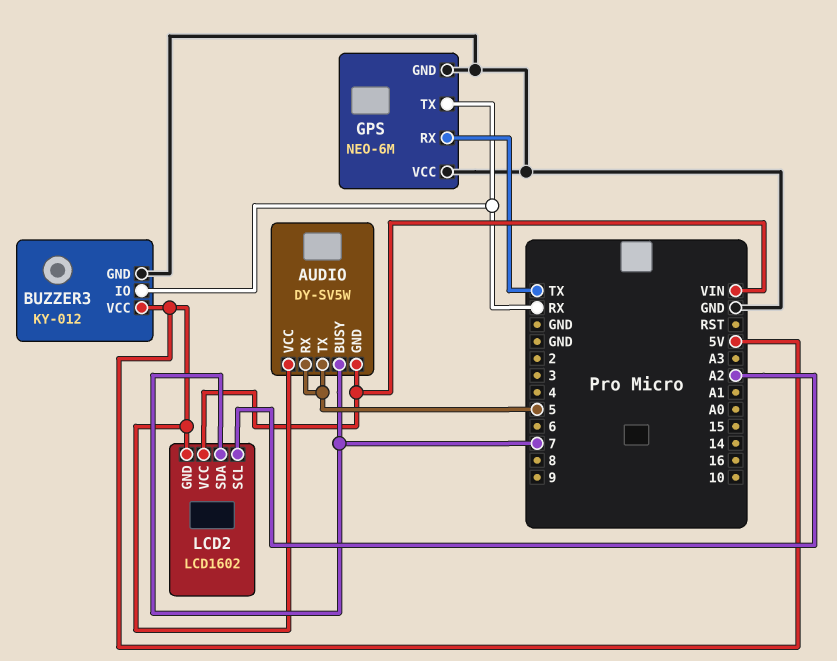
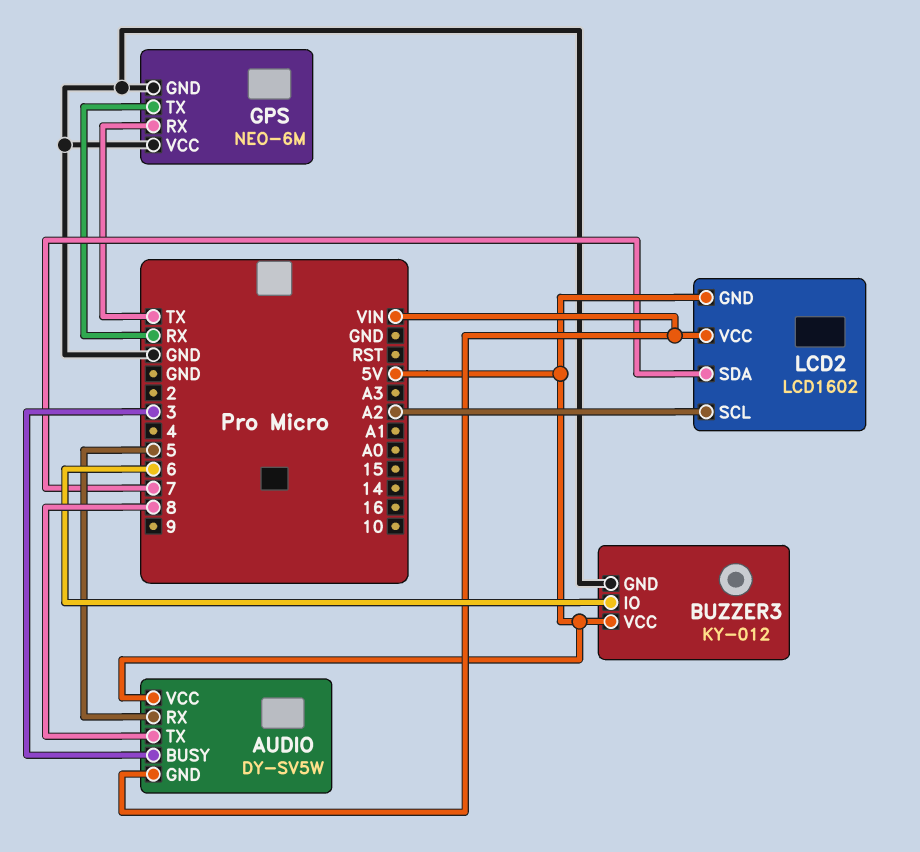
AUDIO pin BUSY: 7 -> 3
AUDIO pin TX: 5 -> 8
BUZZER3 pin IO: RX -> 6

